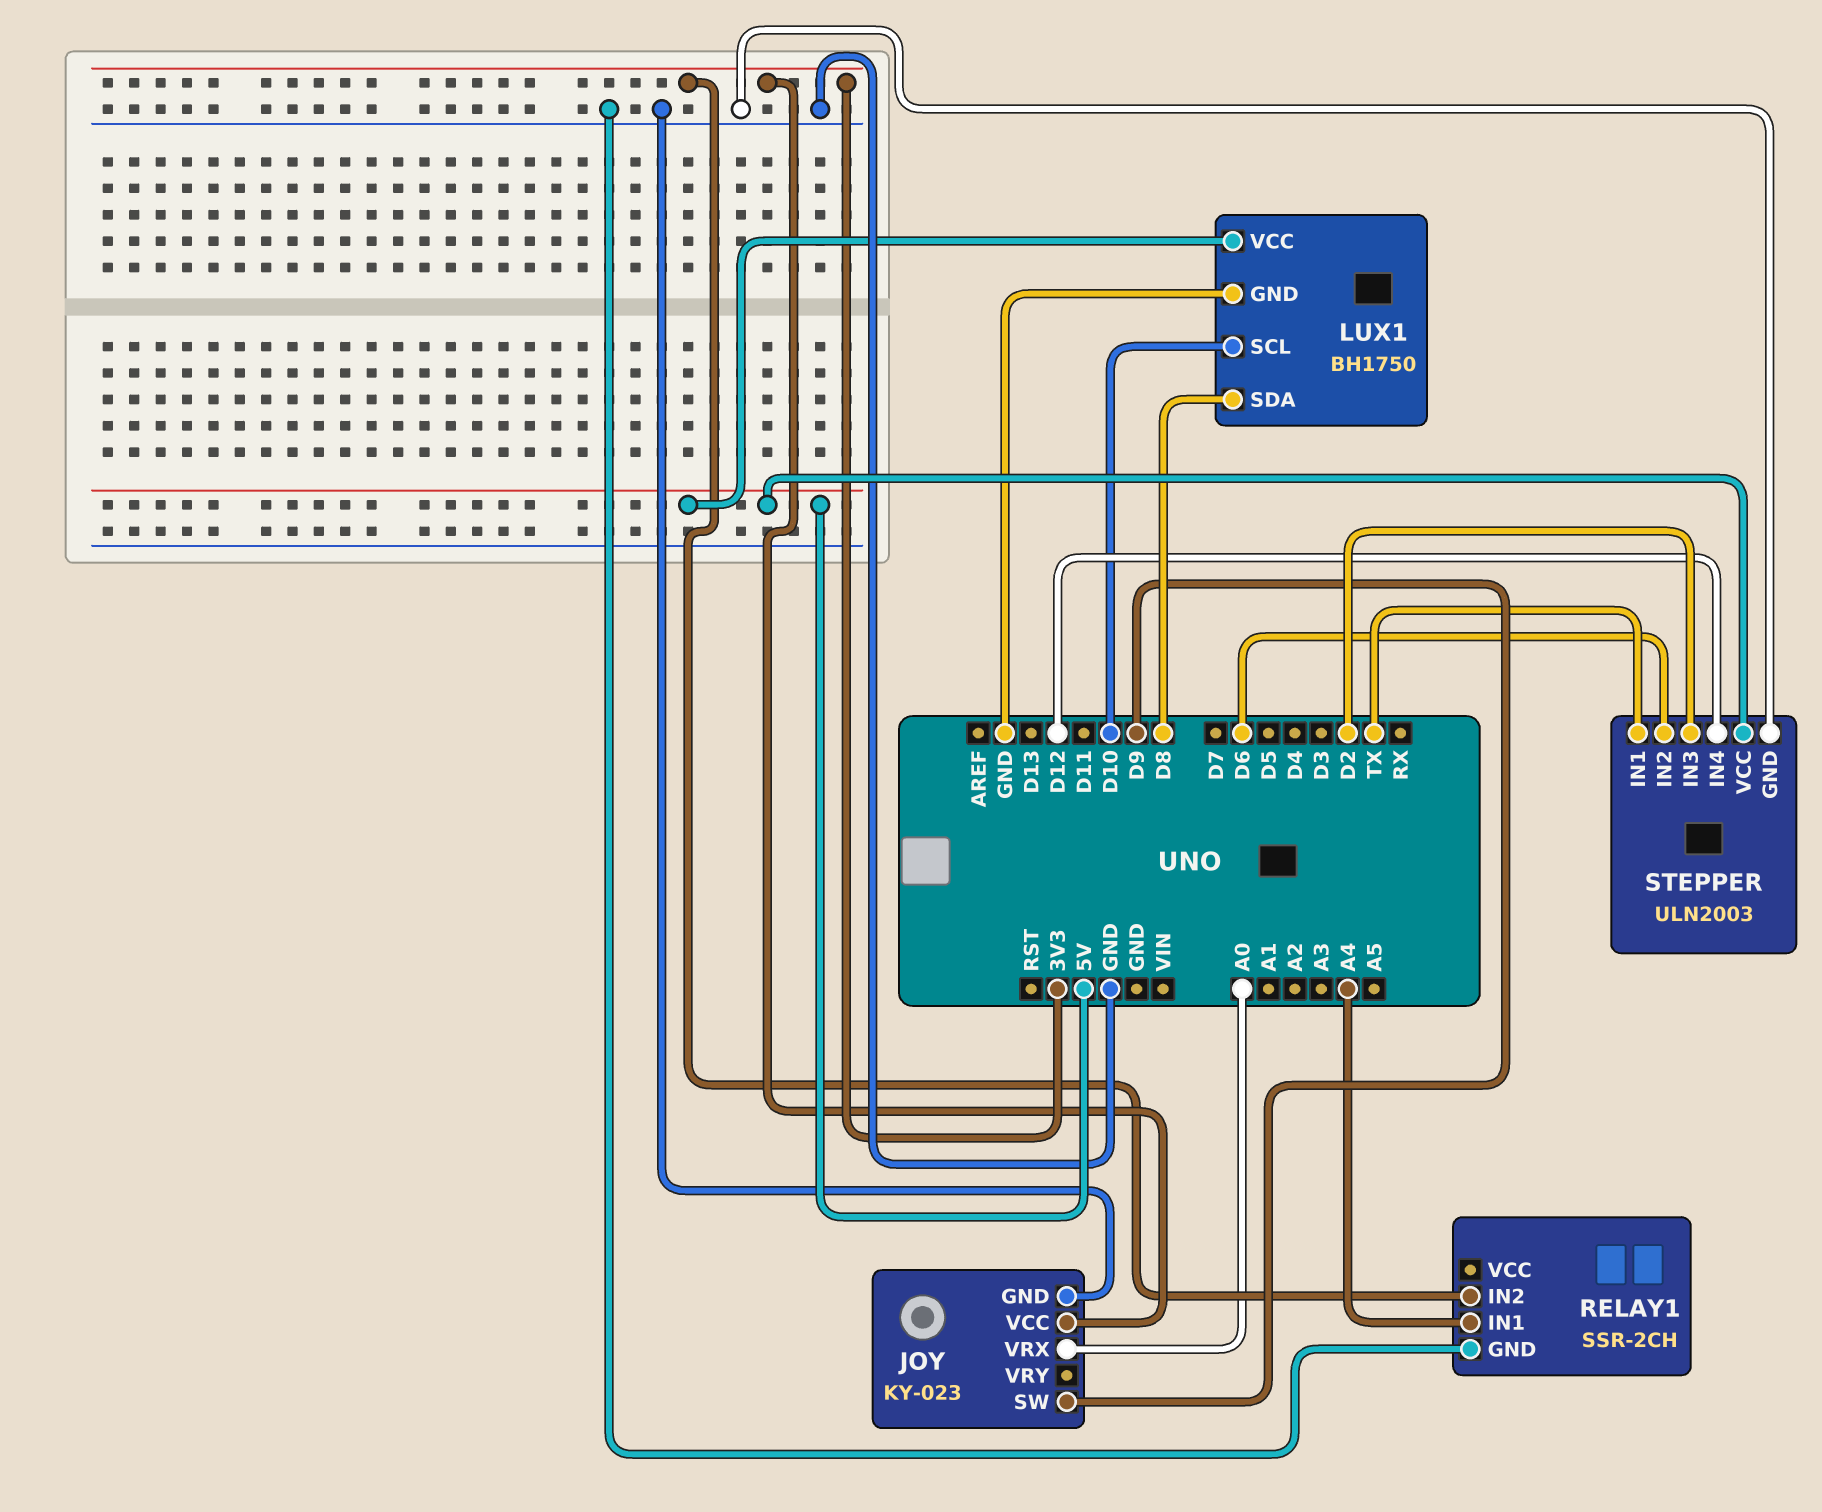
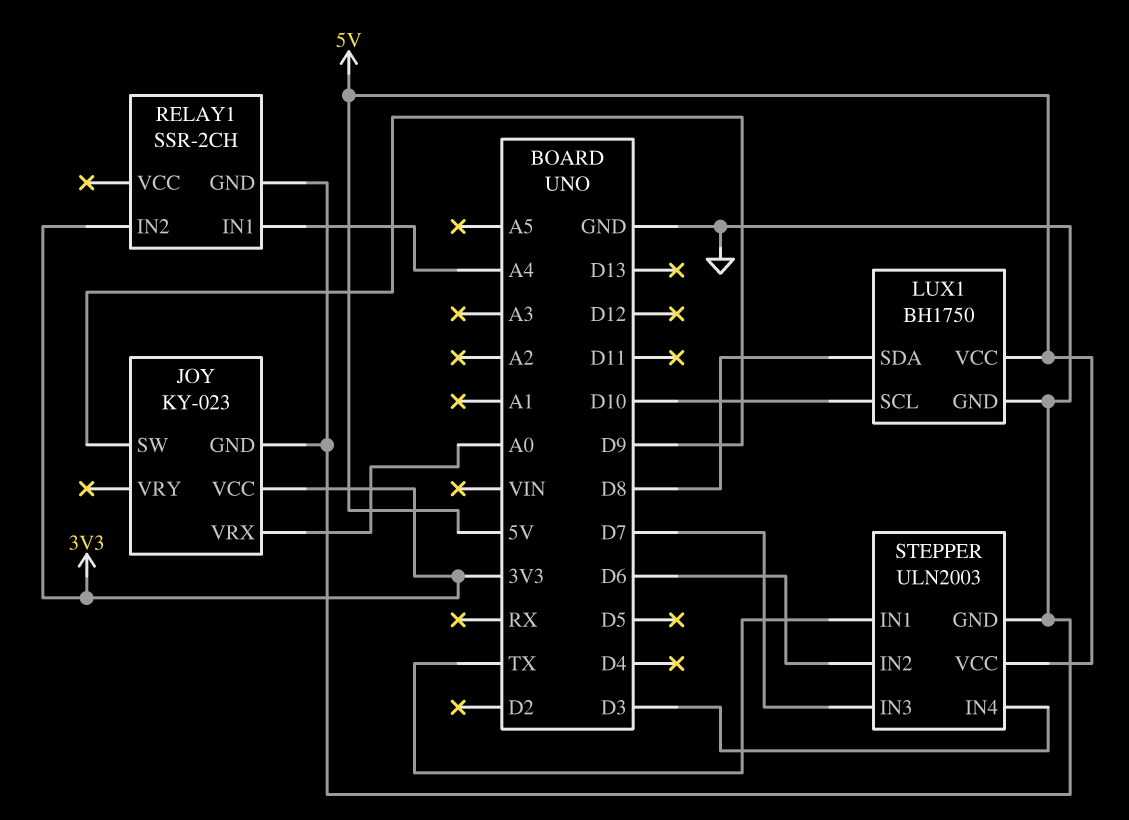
STEPPER pin IN3: D2 -> D7
STEPPER pin IN4: D12 -> D3

